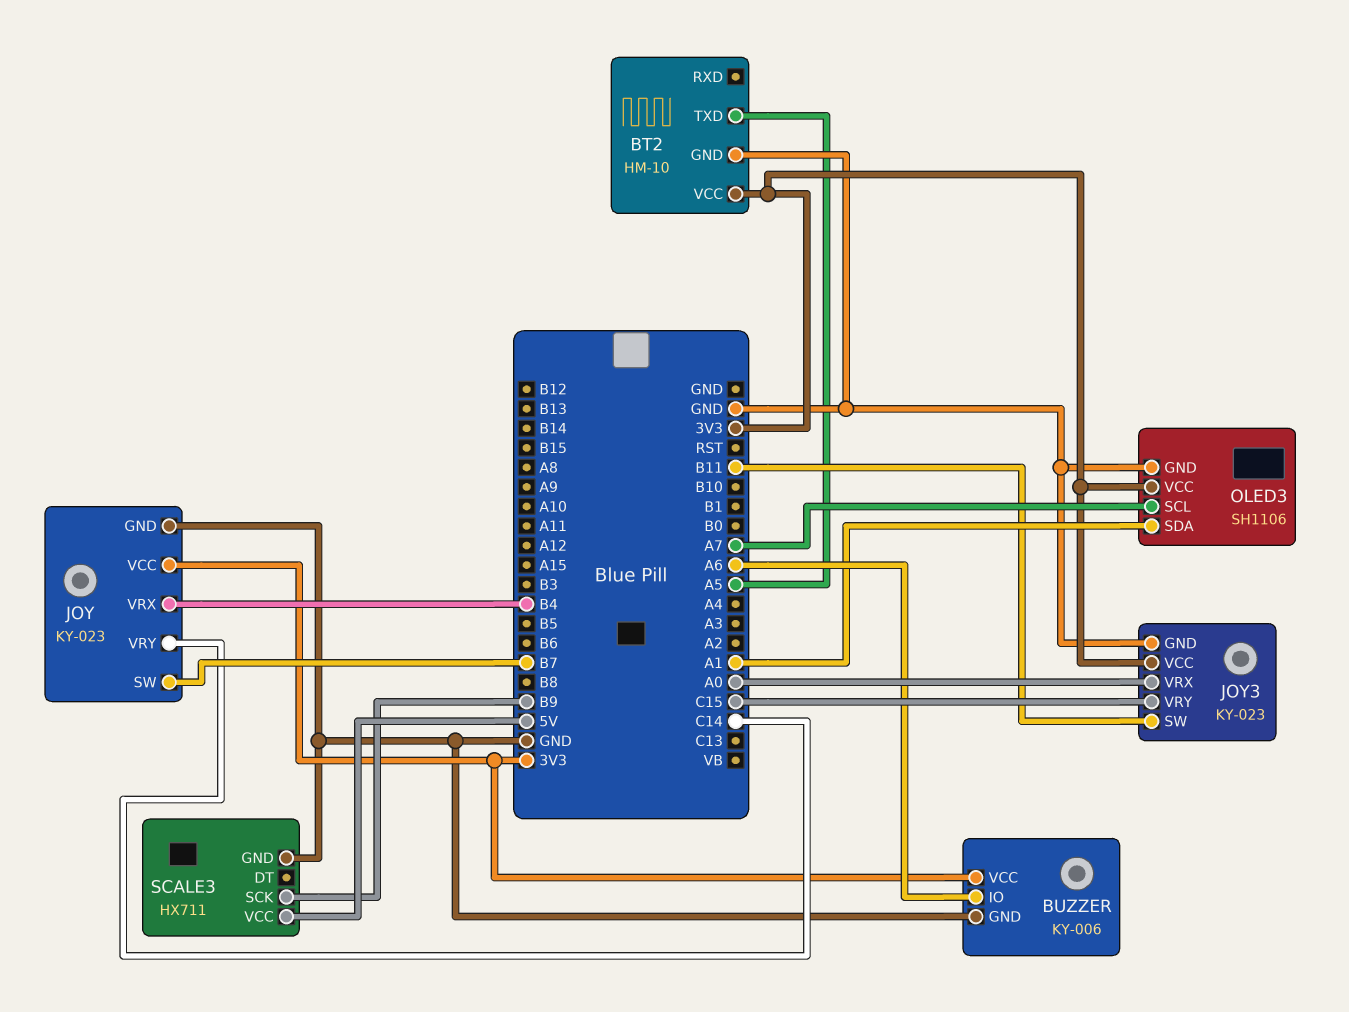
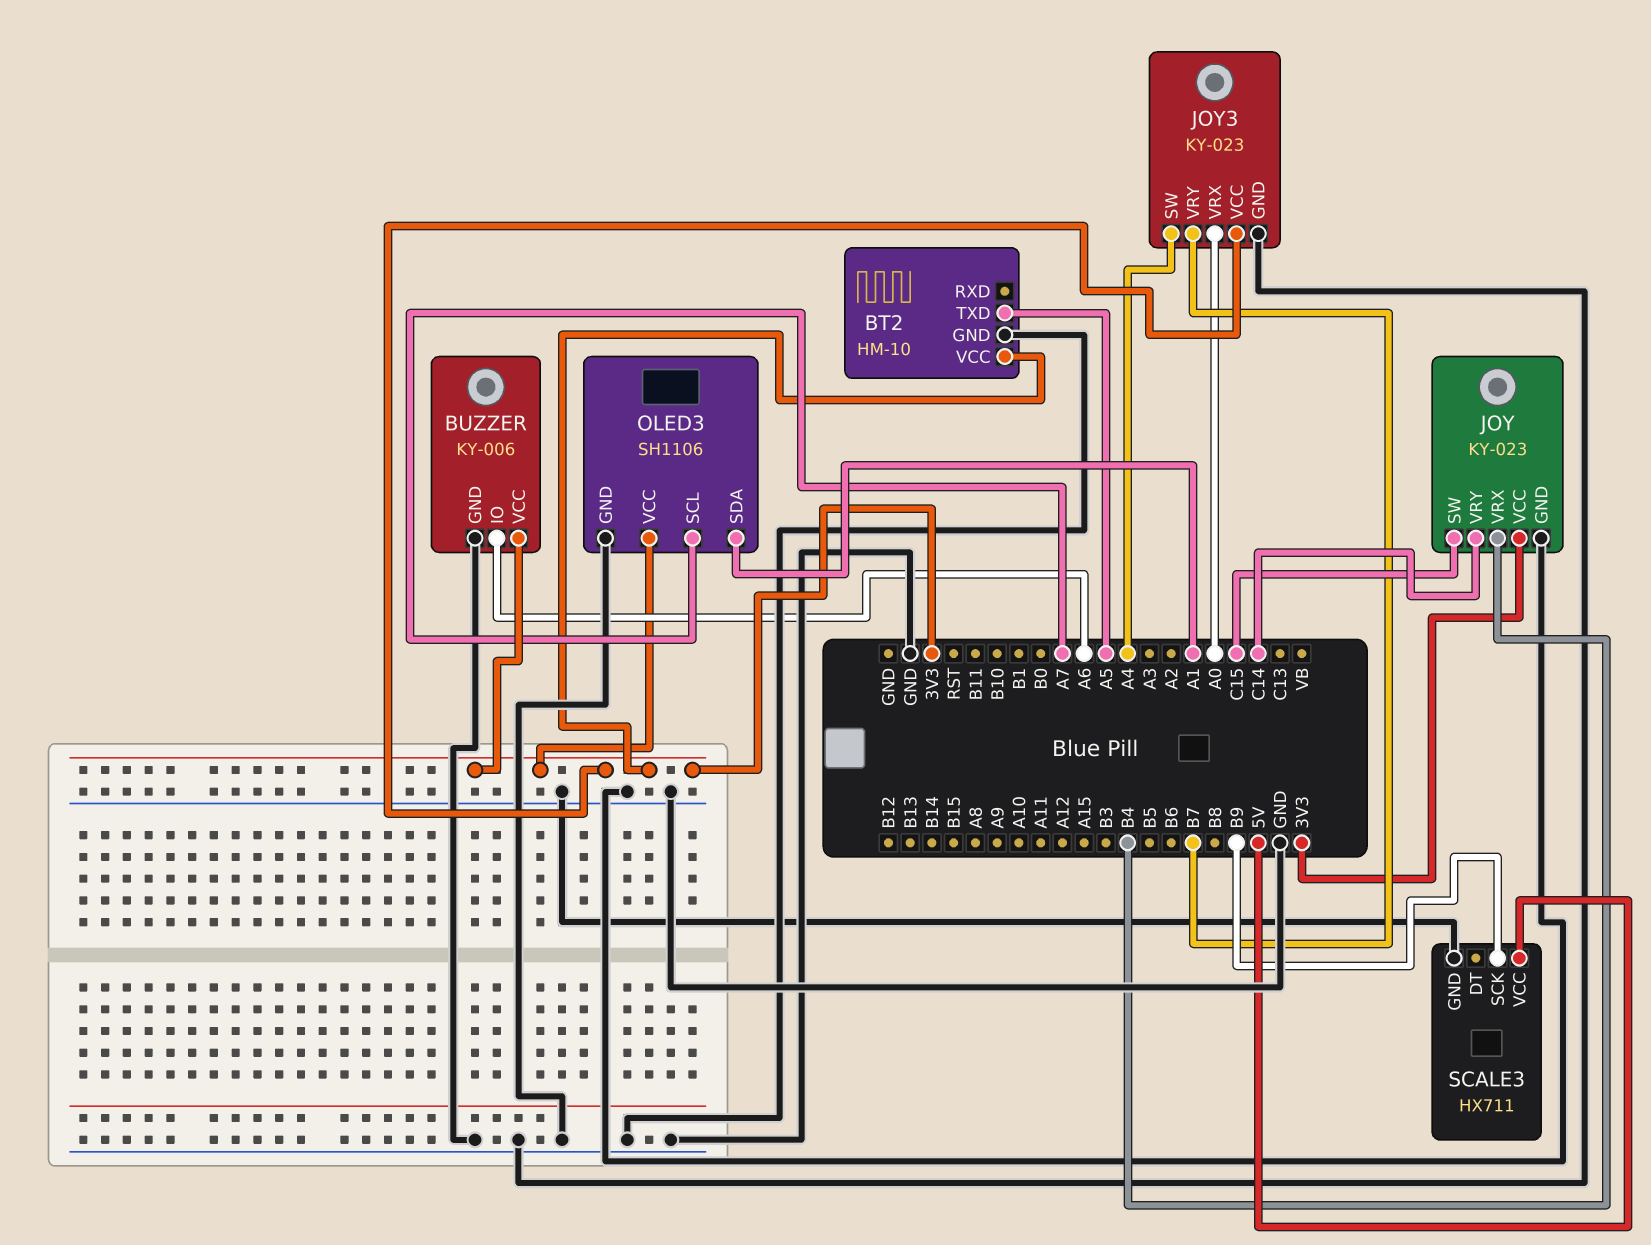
JOY pin SW: B7 -> C15
JOY3 pin SW: B11 -> A4
JOY3 pin VRY: C15 -> B7

